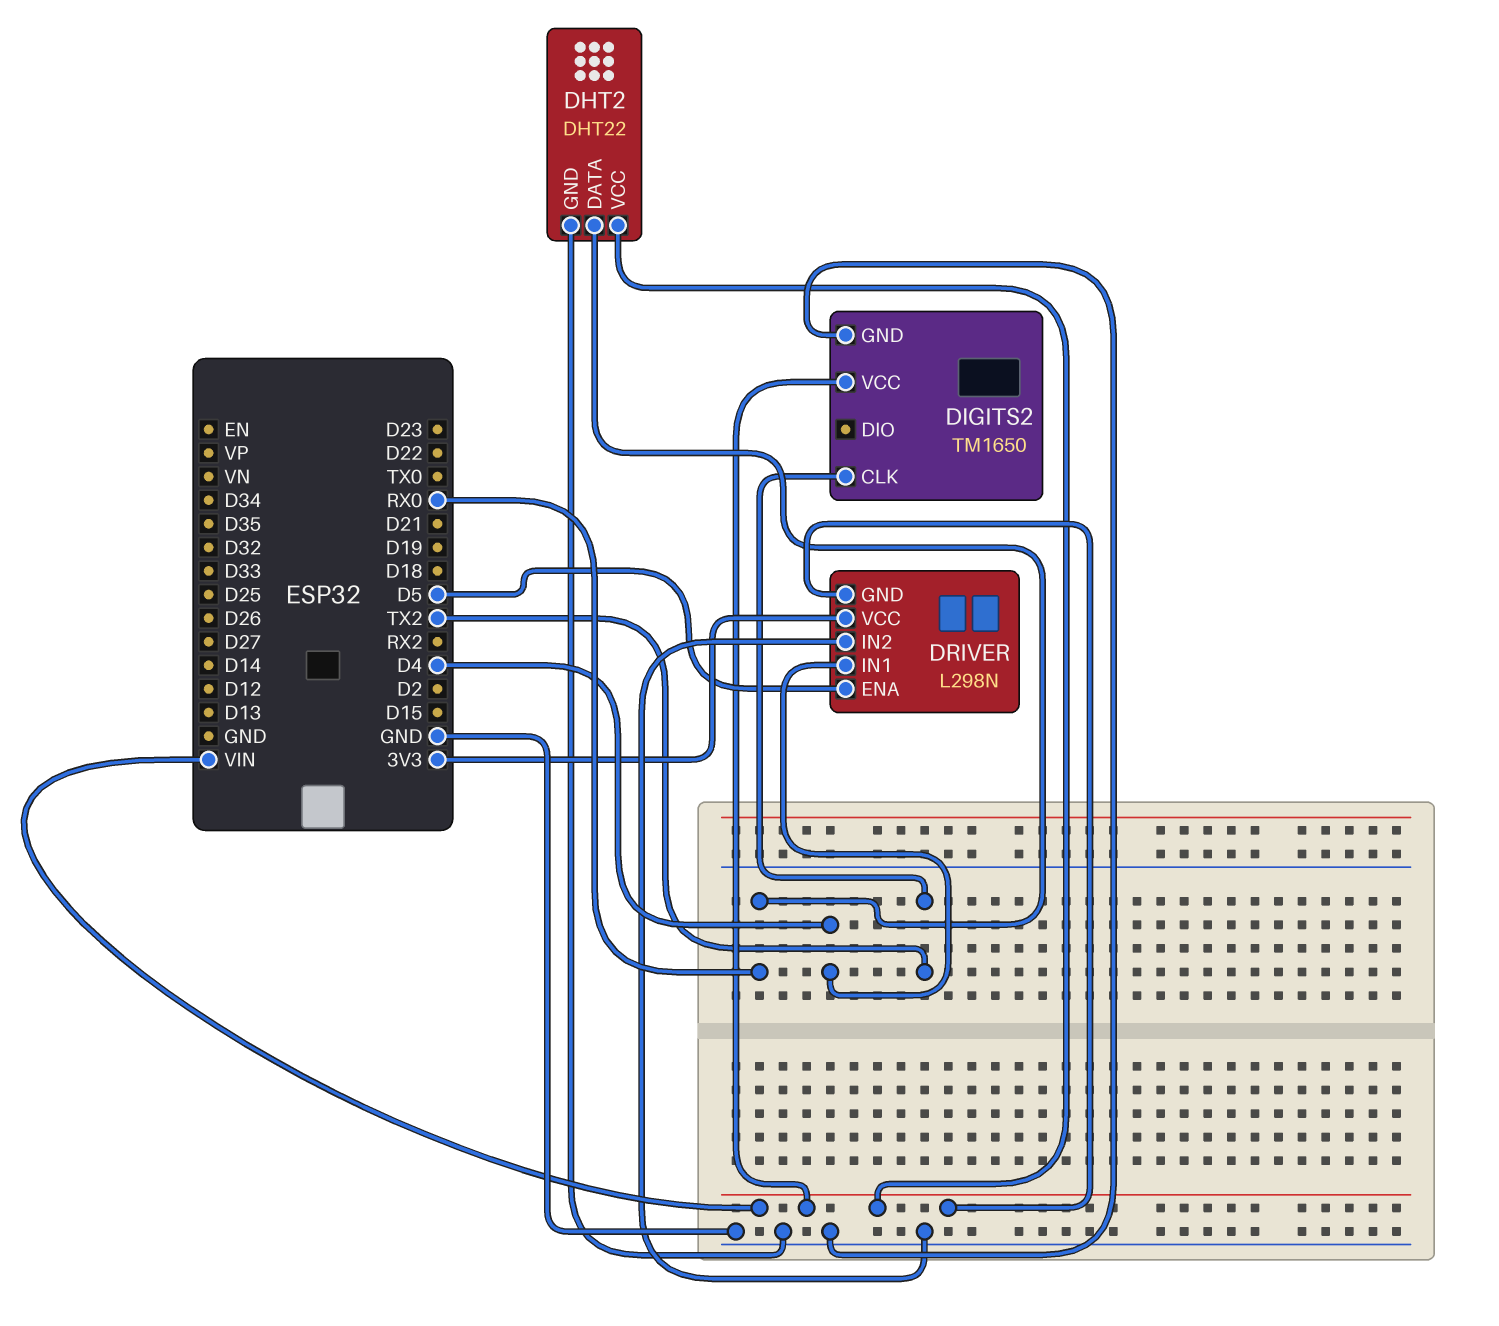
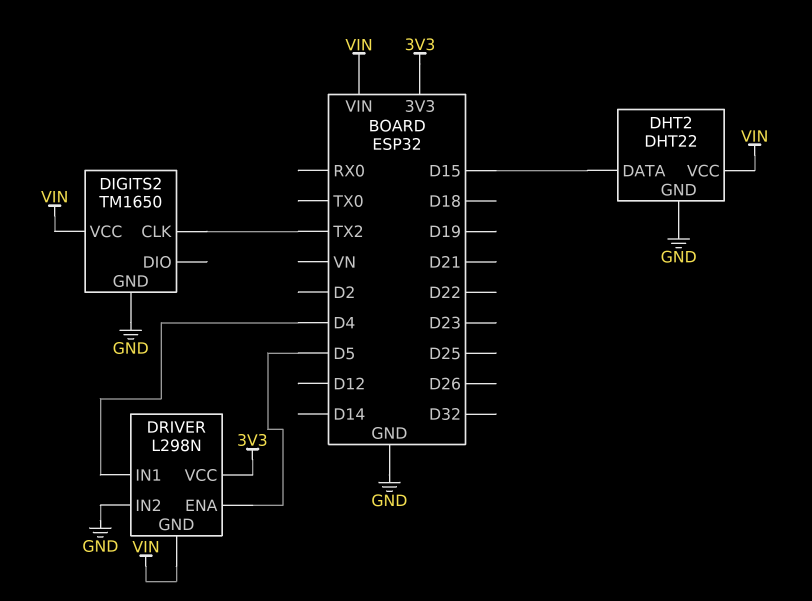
DHT2 pin DATA: RX0 -> D15

